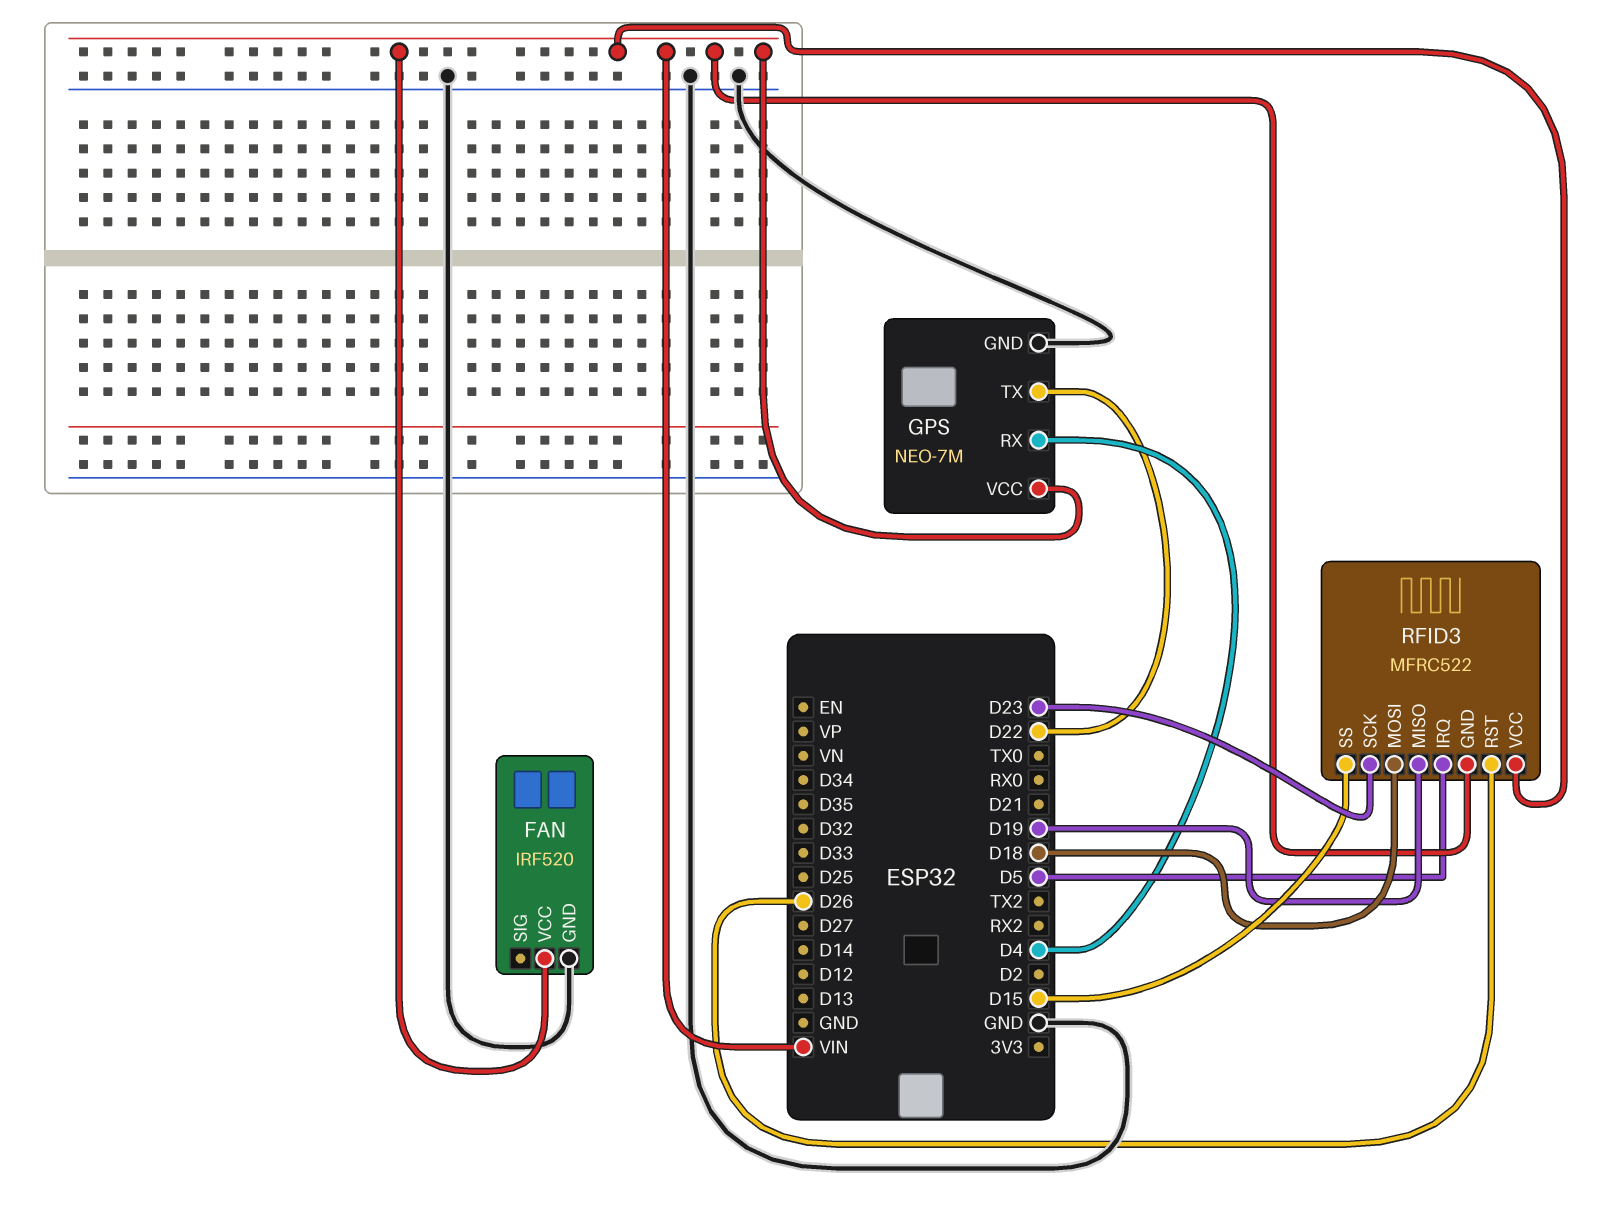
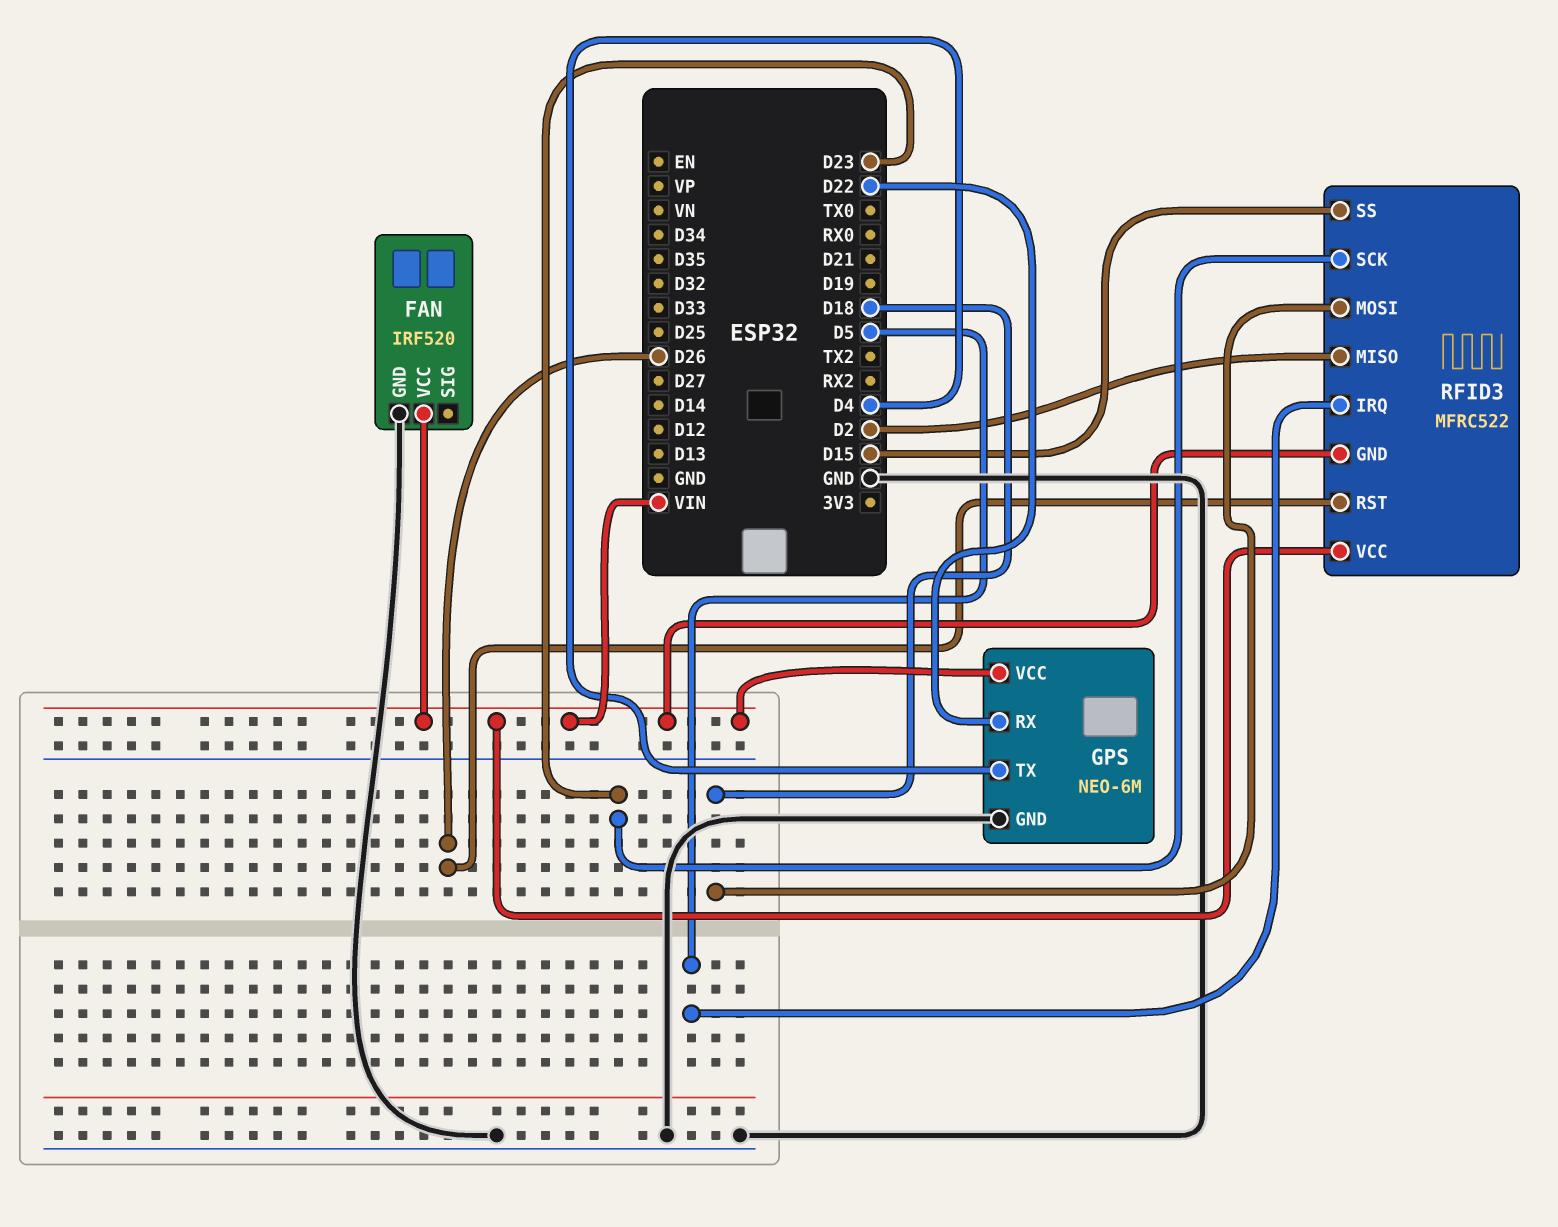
GPS: NEO-7M -> NEO-6M
GPS pin RX: D4 -> D22
GPS pin TX: D22 -> D4
RFID3 pin MISO: D19 -> D2

